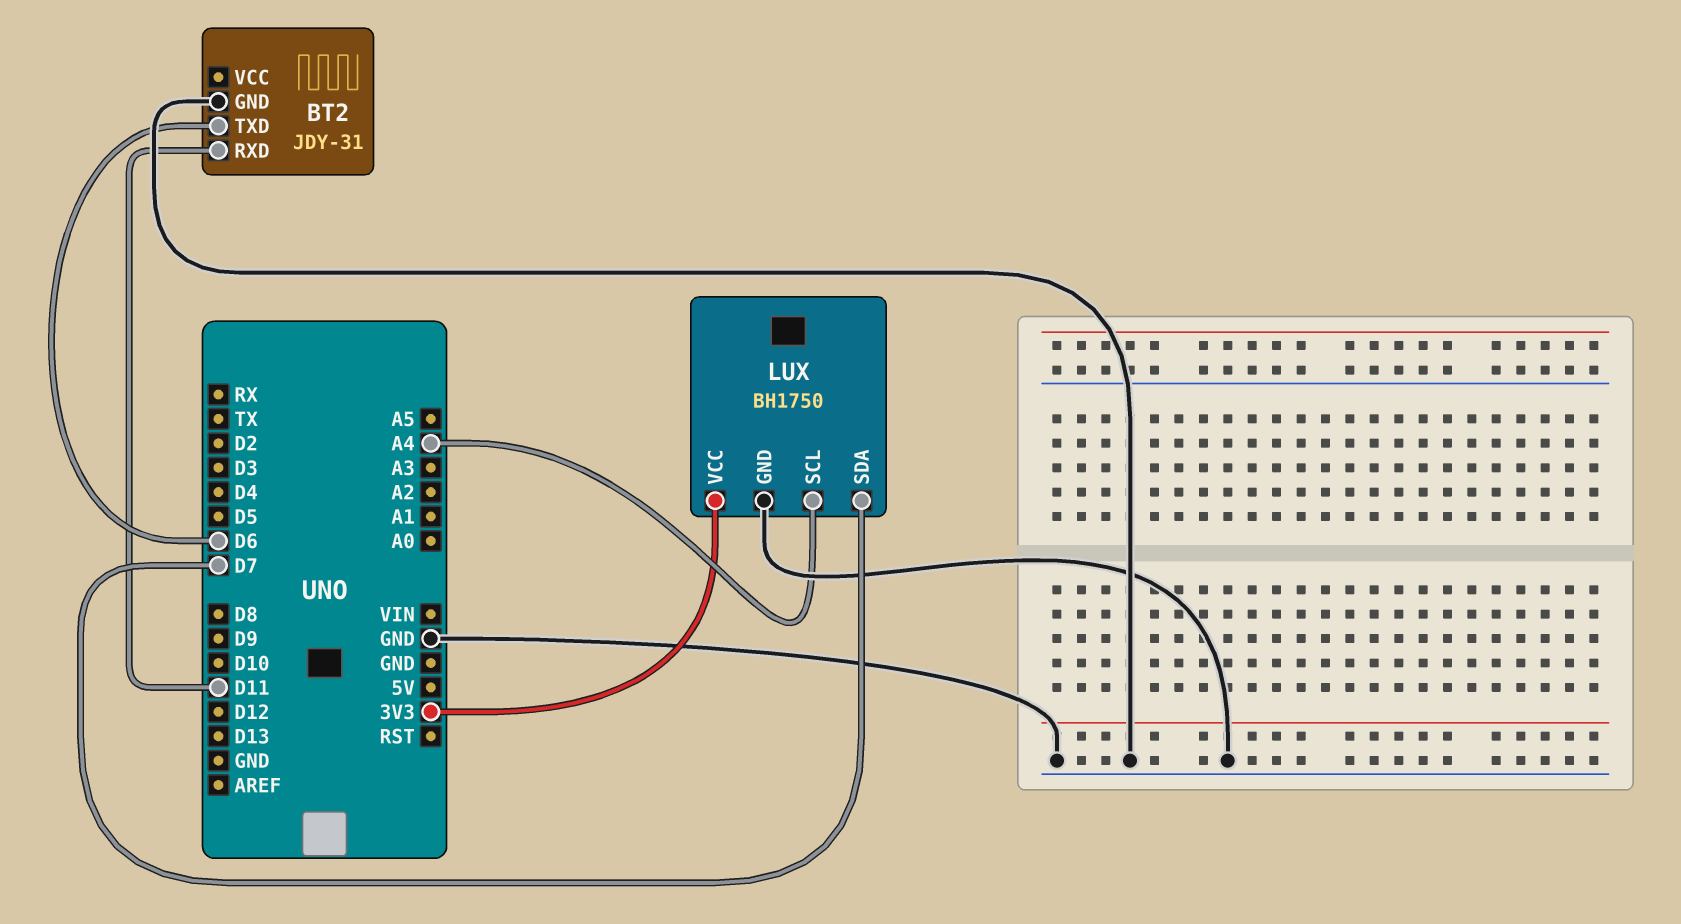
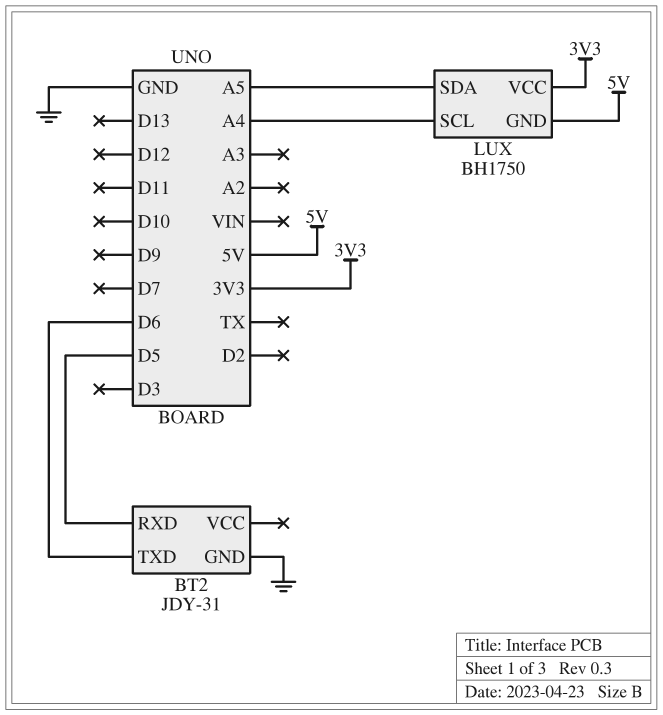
BT2 pin RXD: D11 -> D5
LUX pin GND: GND -> 5V
LUX pin SDA: D7 -> A5

